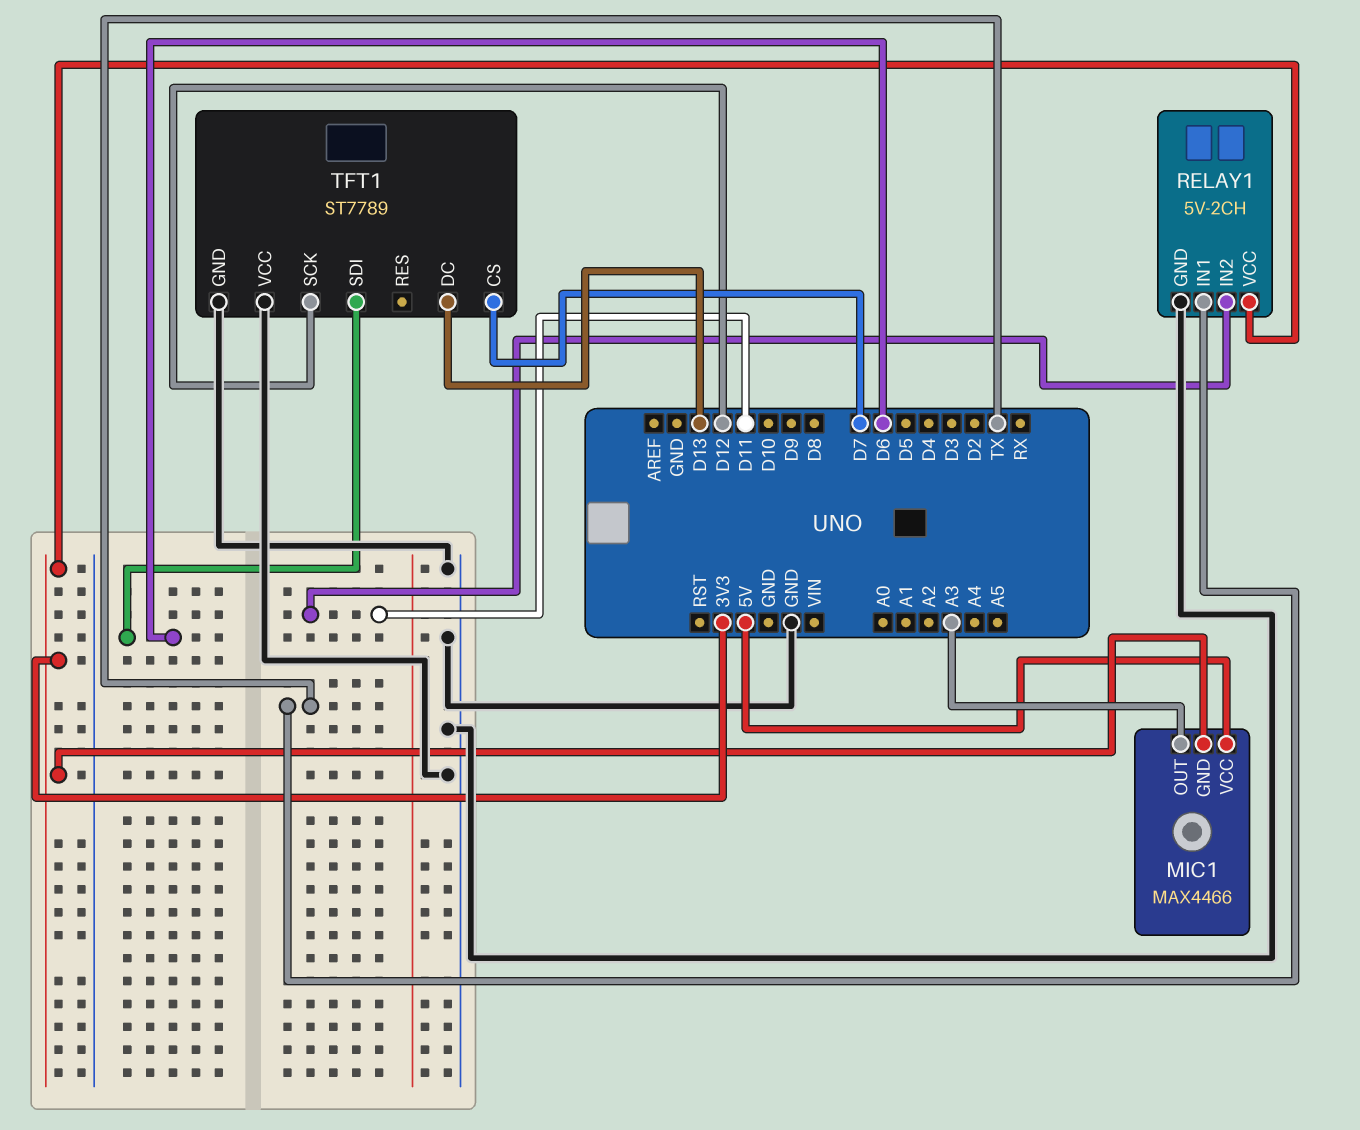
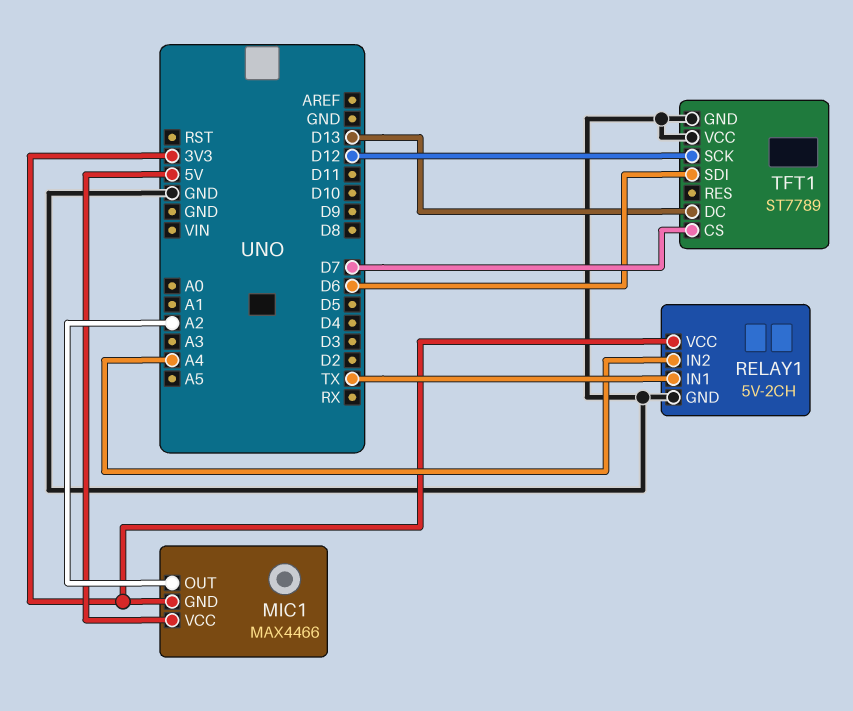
MIC1 pin OUT: A3 -> A2
RELAY1 pin IN2: D11 -> A4

